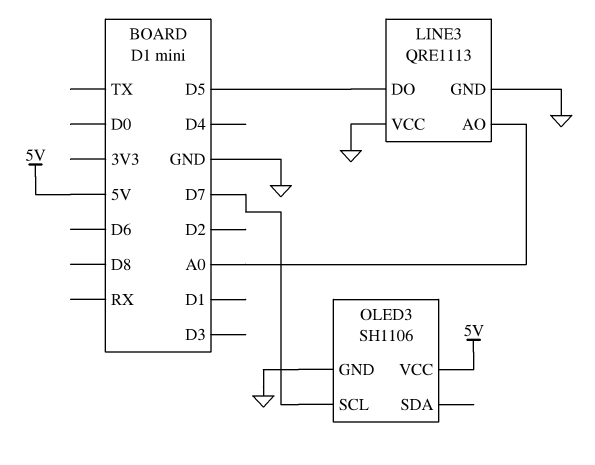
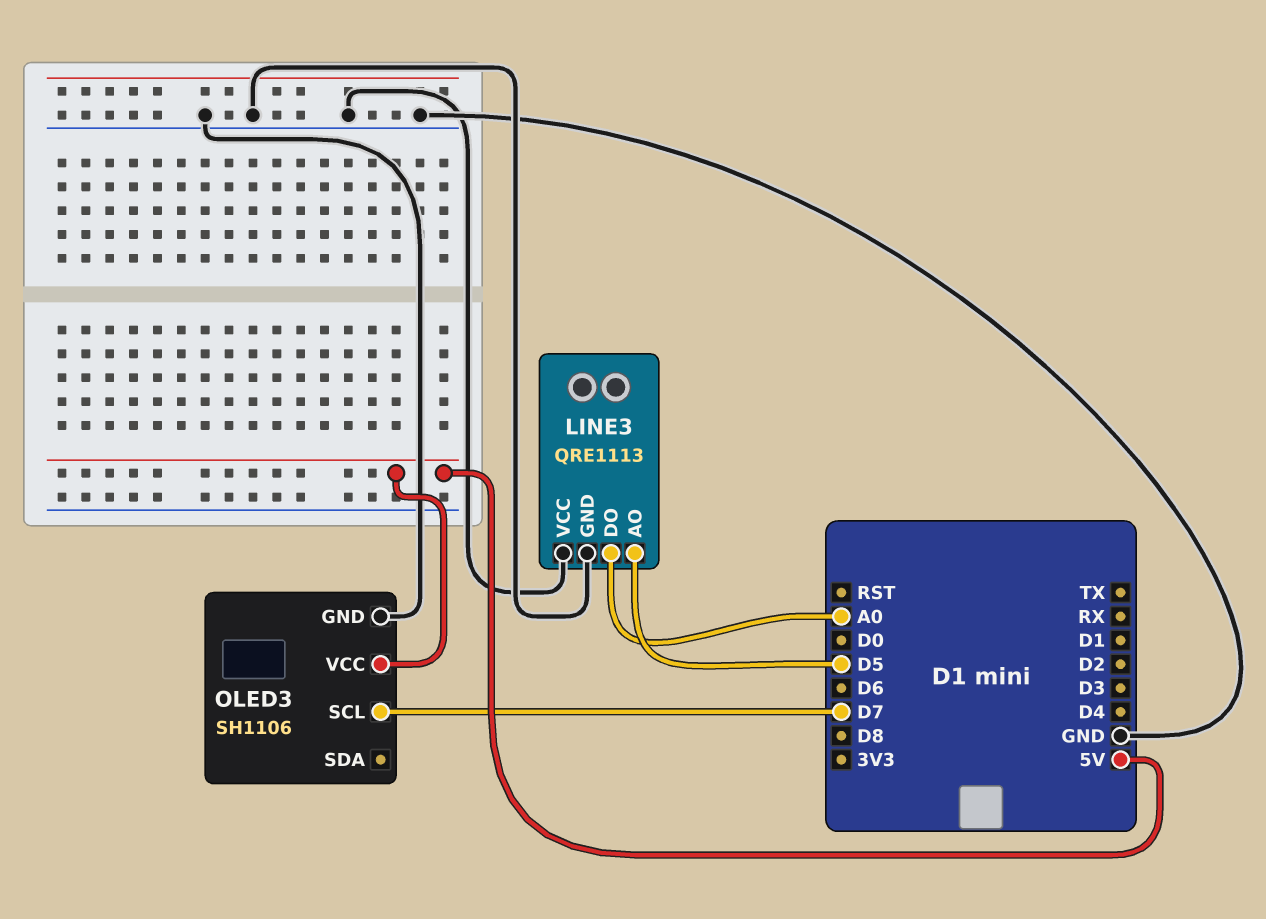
LINE3 pin AO: A0 -> D5
LINE3 pin DO: D5 -> A0

